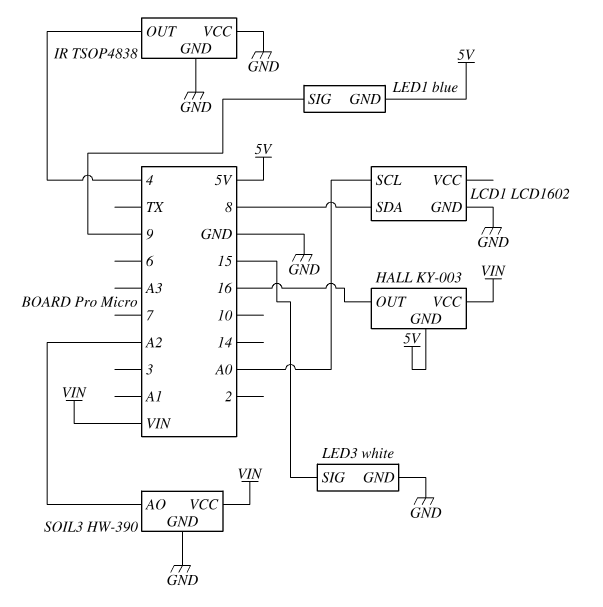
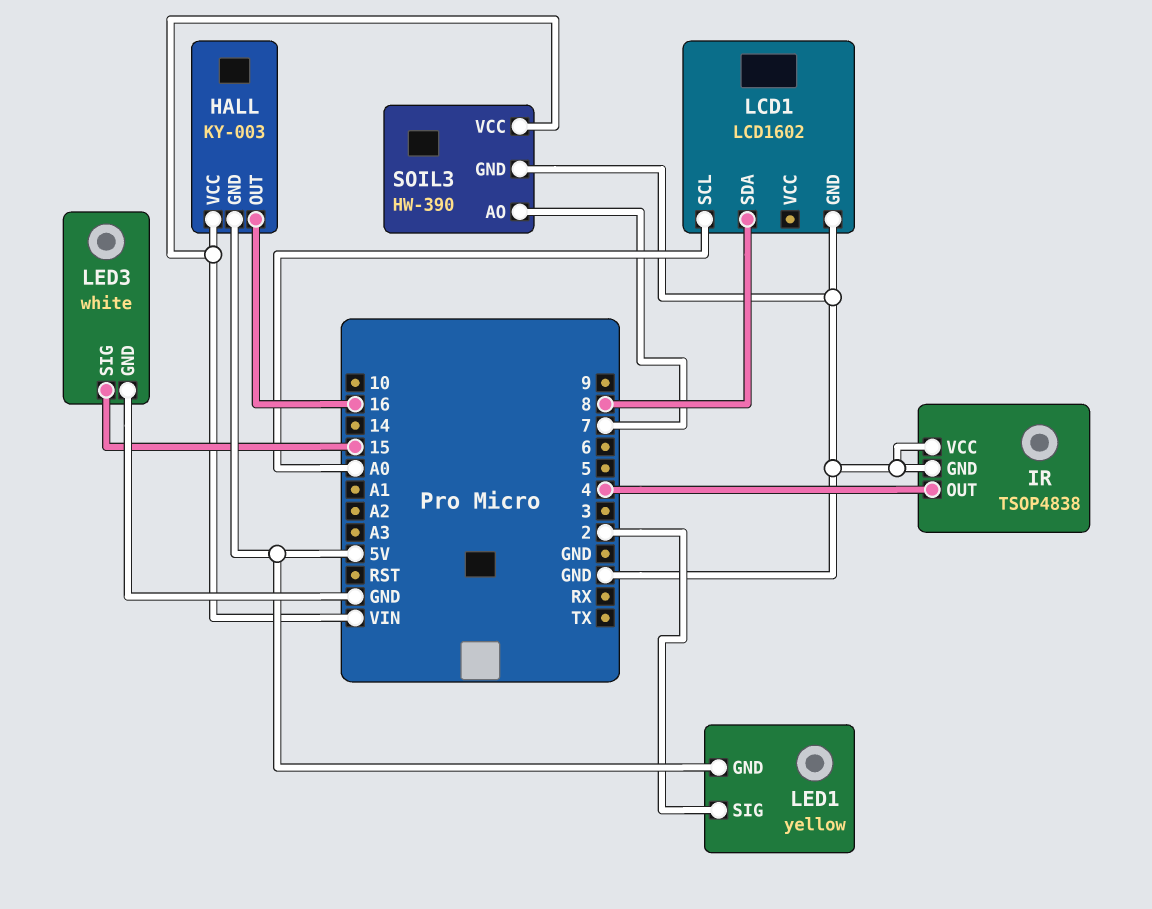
LED1: blue -> yellow
LED1 pin SIG: 9 -> 2
SOIL3 pin AO: A2 -> 7

